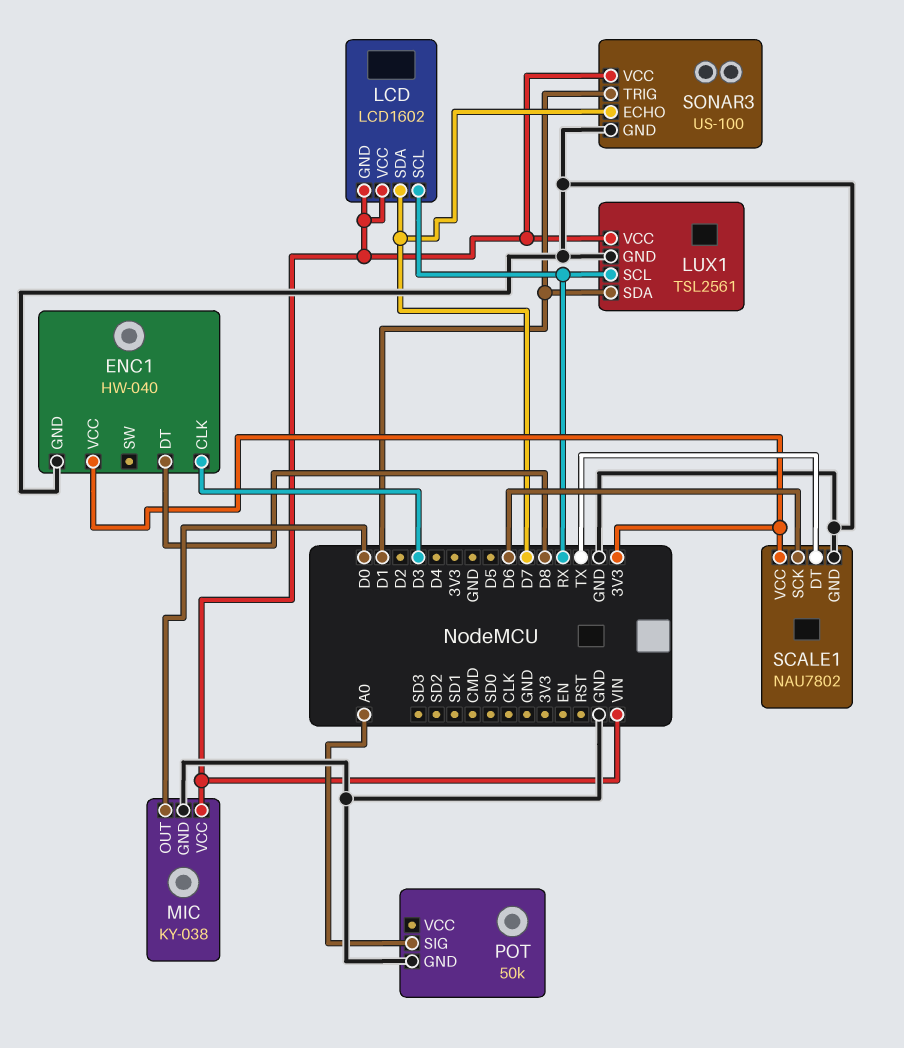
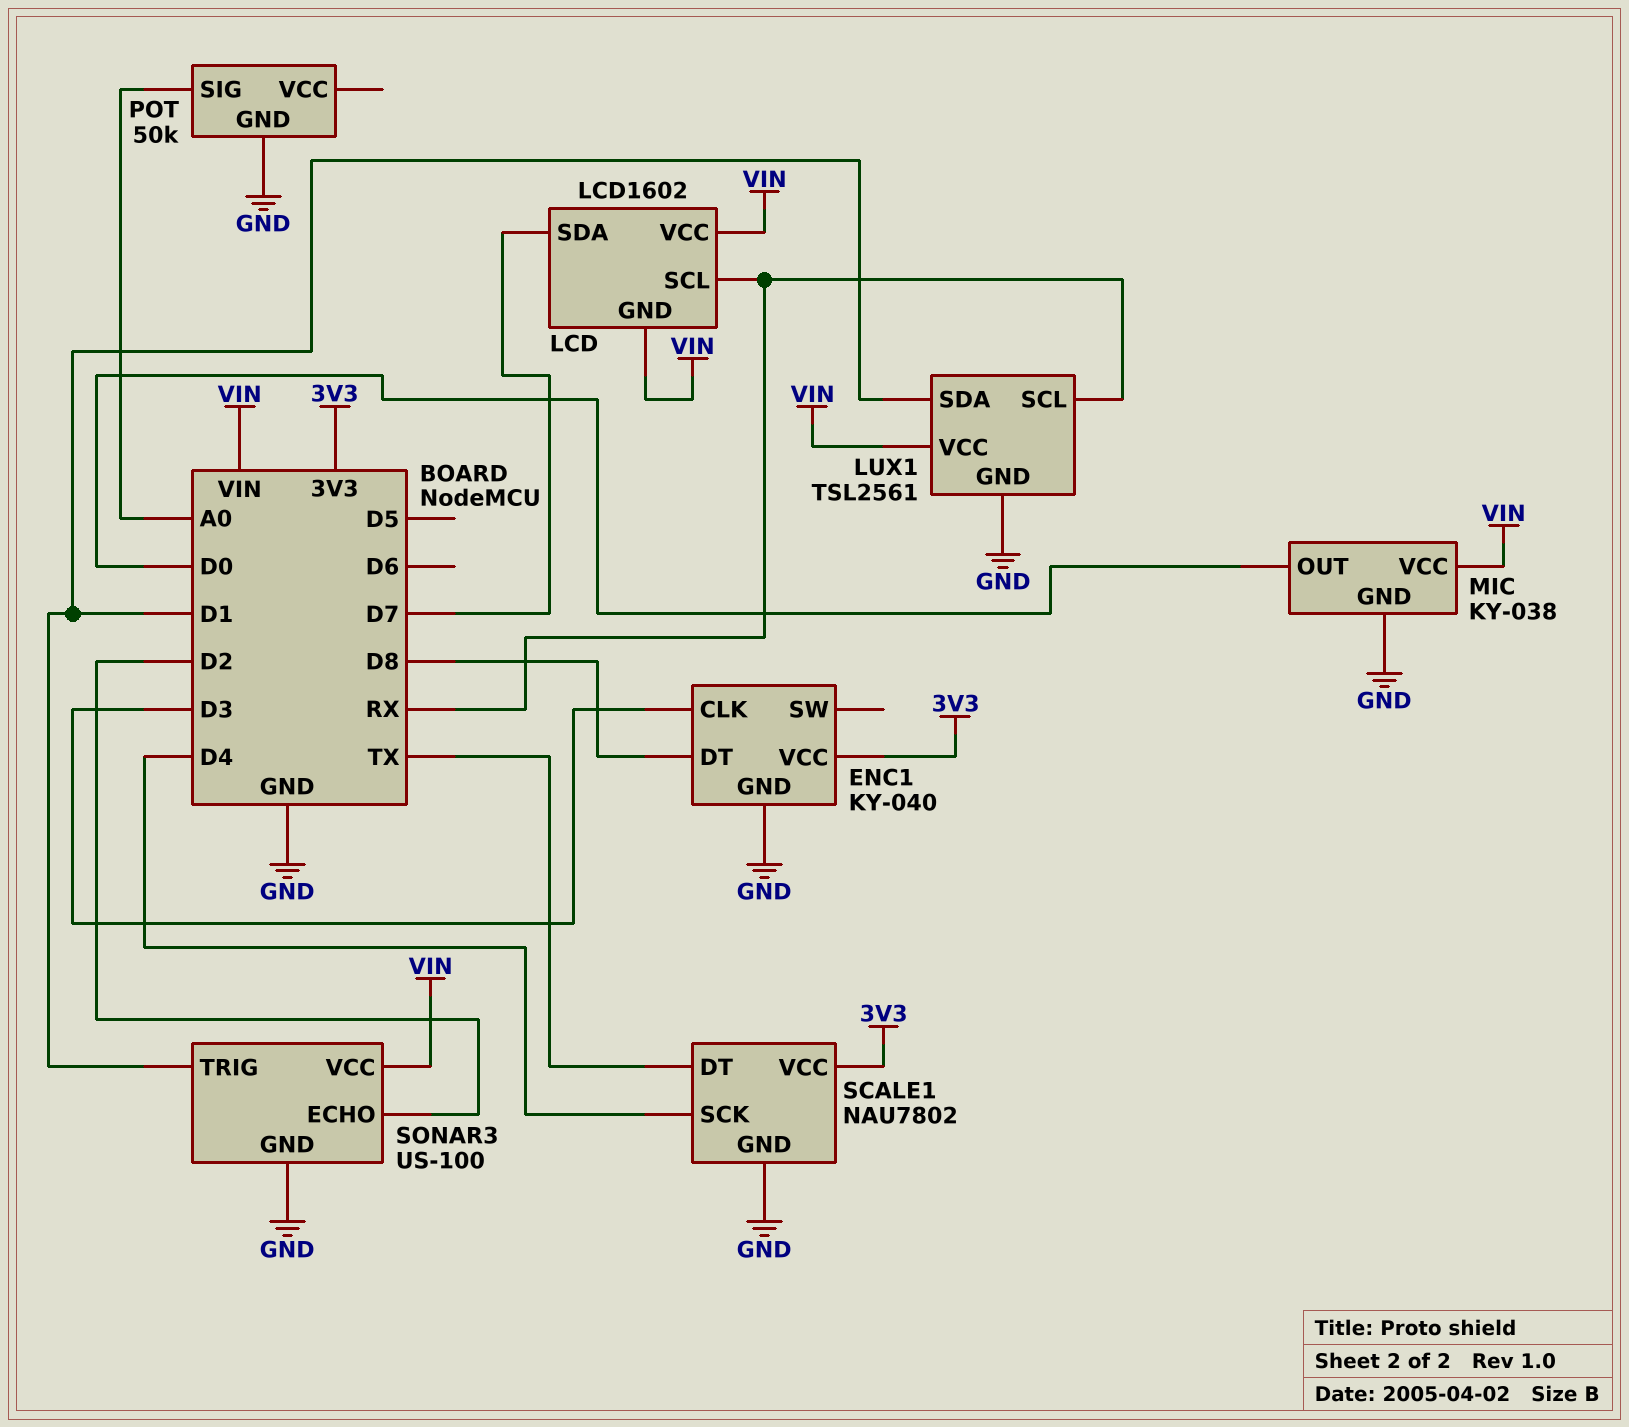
ENC1: HW-040 -> KY-040
SCALE1 pin SCK: D6 -> D4
SONAR3 pin ECHO: D7 -> D2

